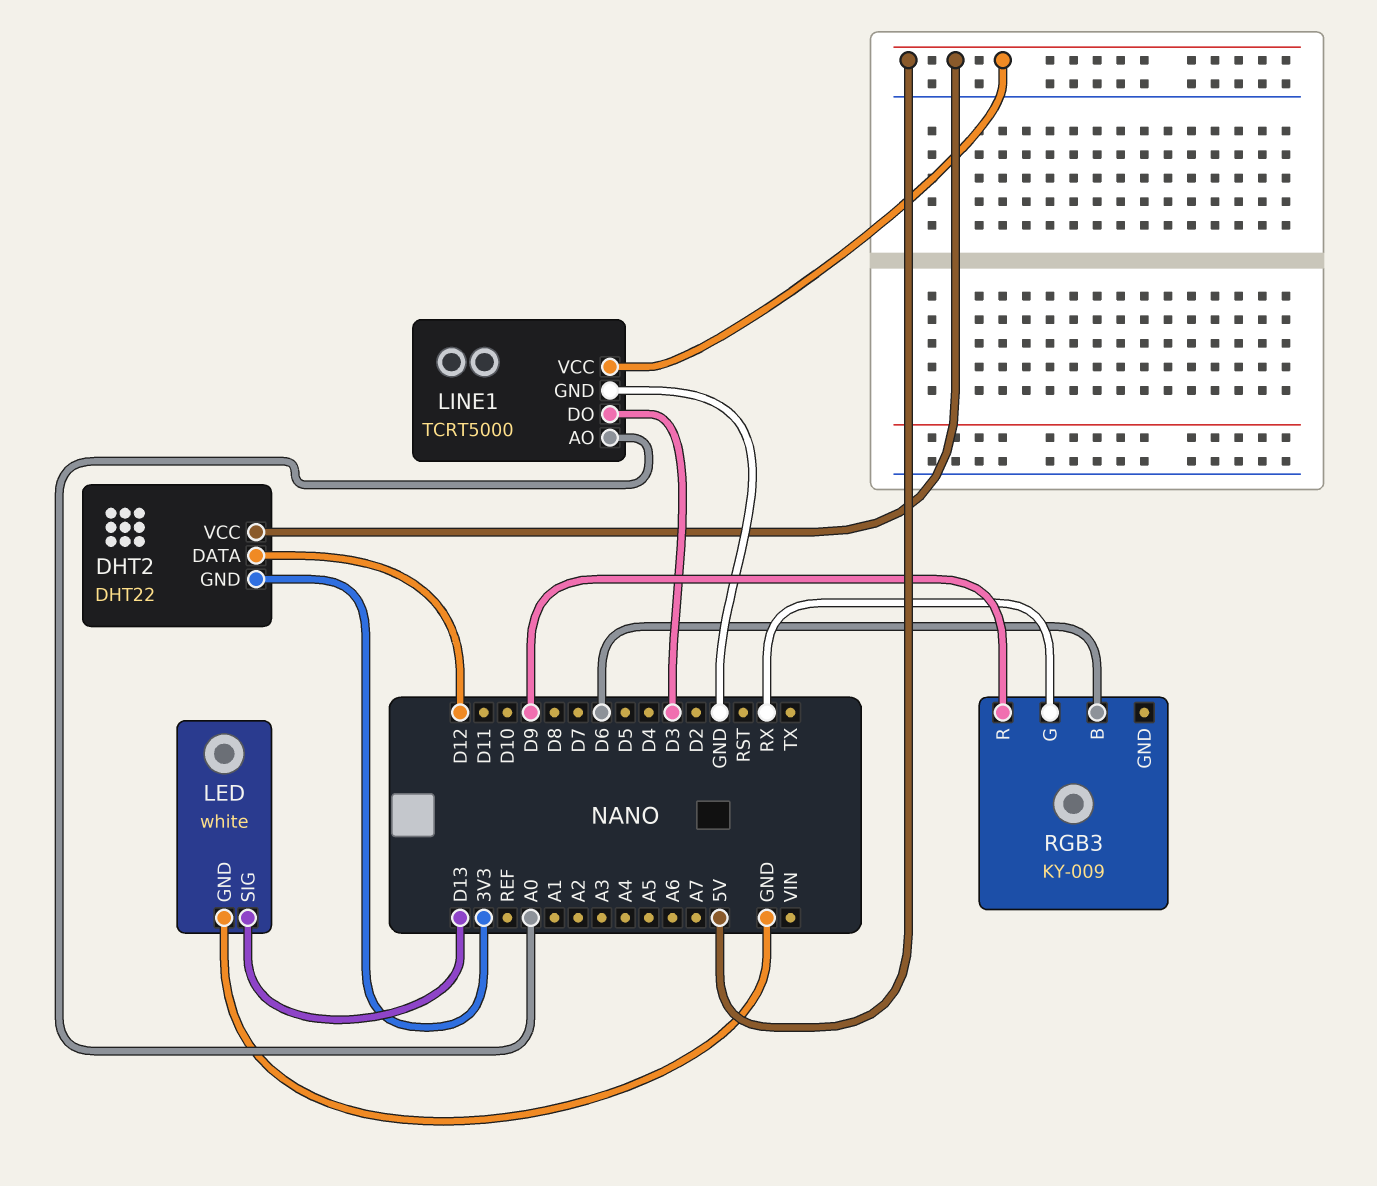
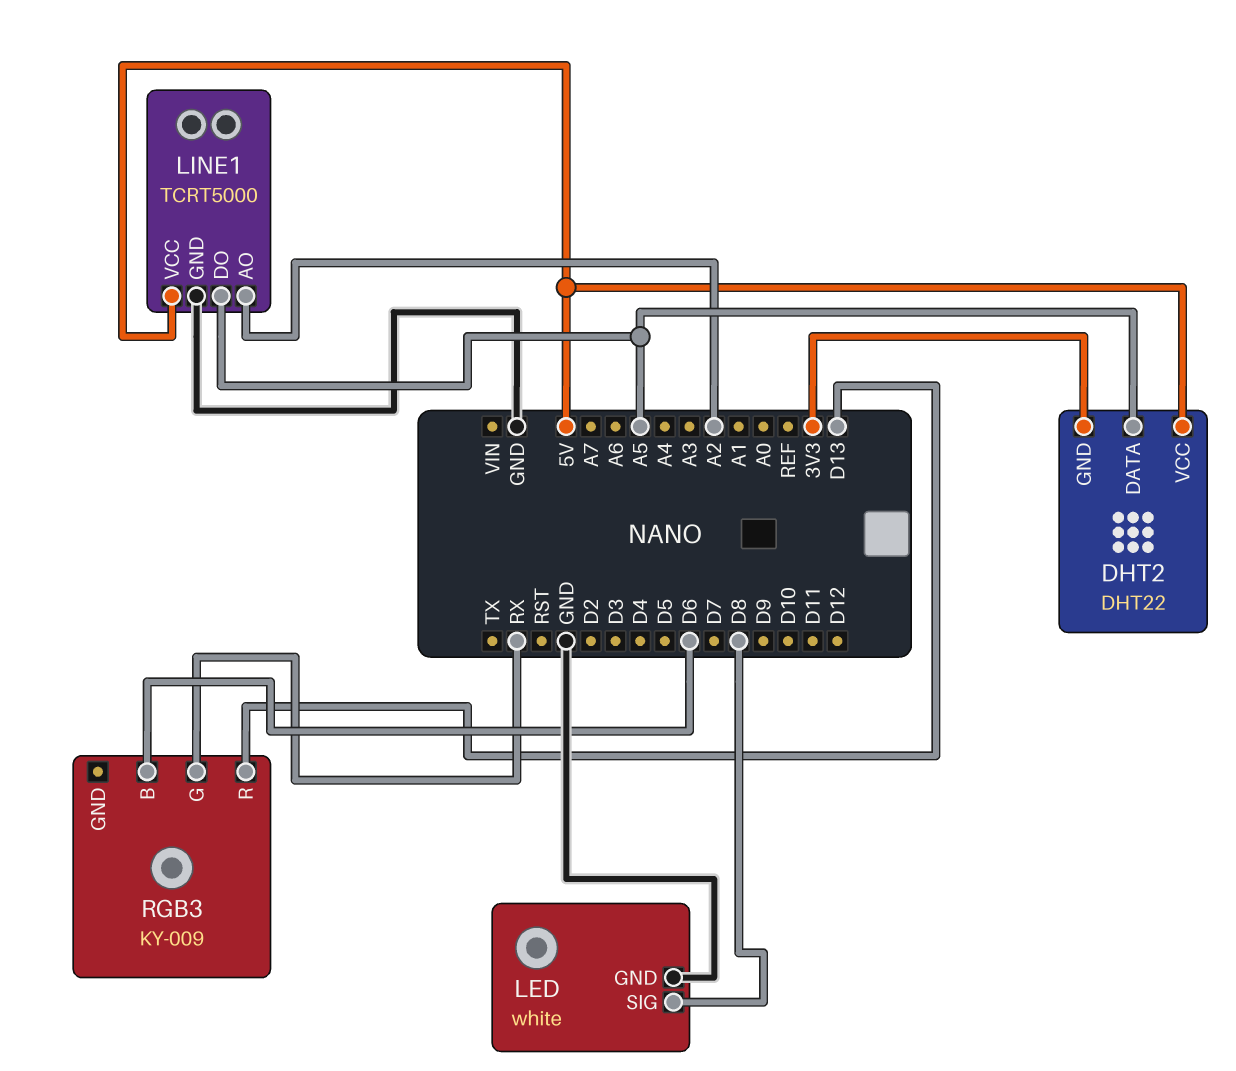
DHT2 pin DATA: D12 -> A5
LED pin SIG: D13 -> D8
LINE1 pin AO: A0 -> A2
LINE1 pin DO: D3 -> A5
RGB3 pin R: D9 -> D13

